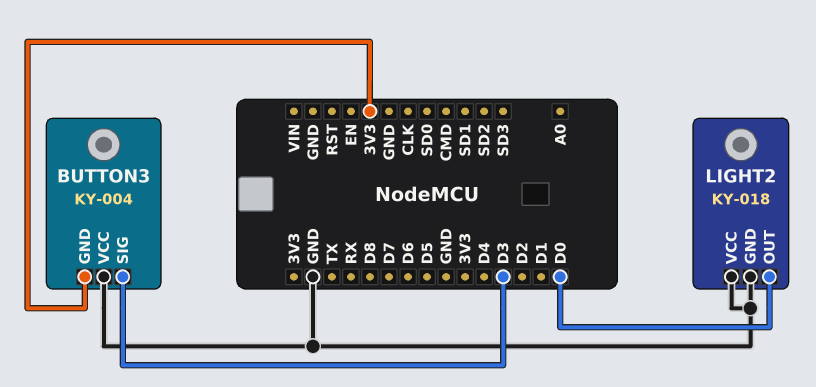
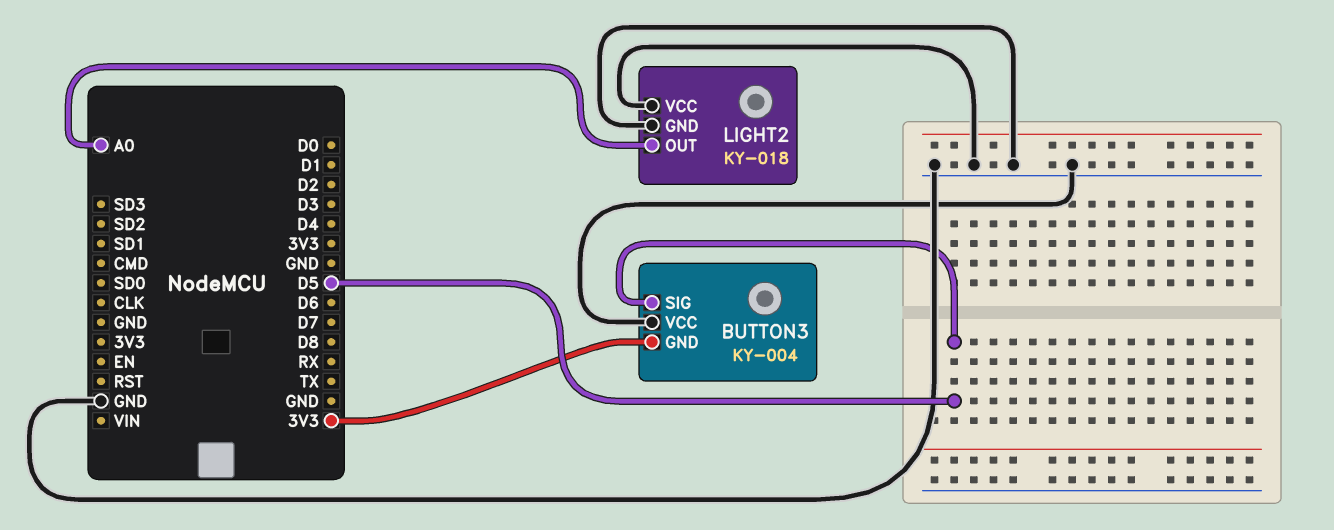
BUTTON3 pin SIG: D3 -> D5
LIGHT2 pin OUT: D0 -> A0

